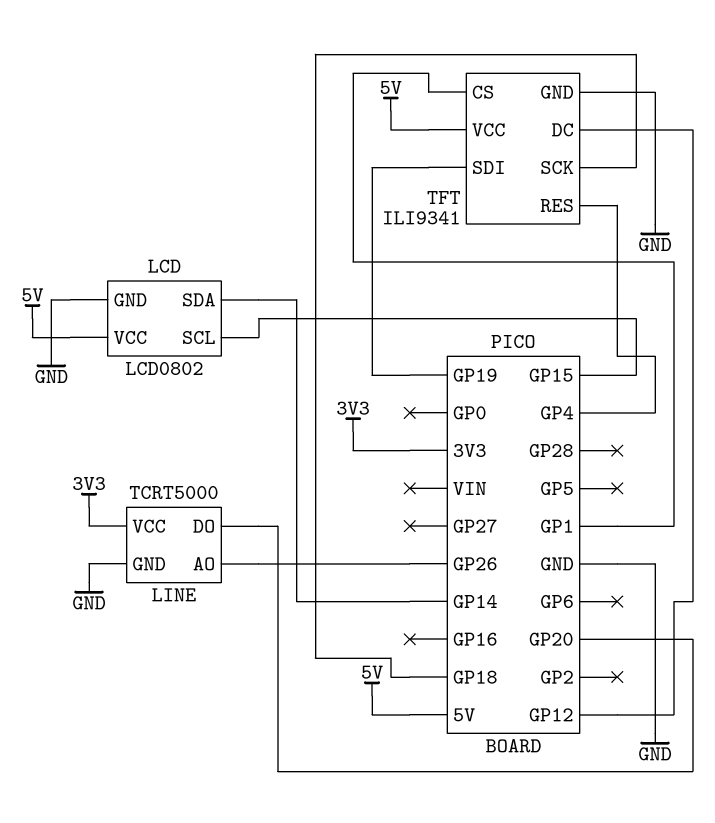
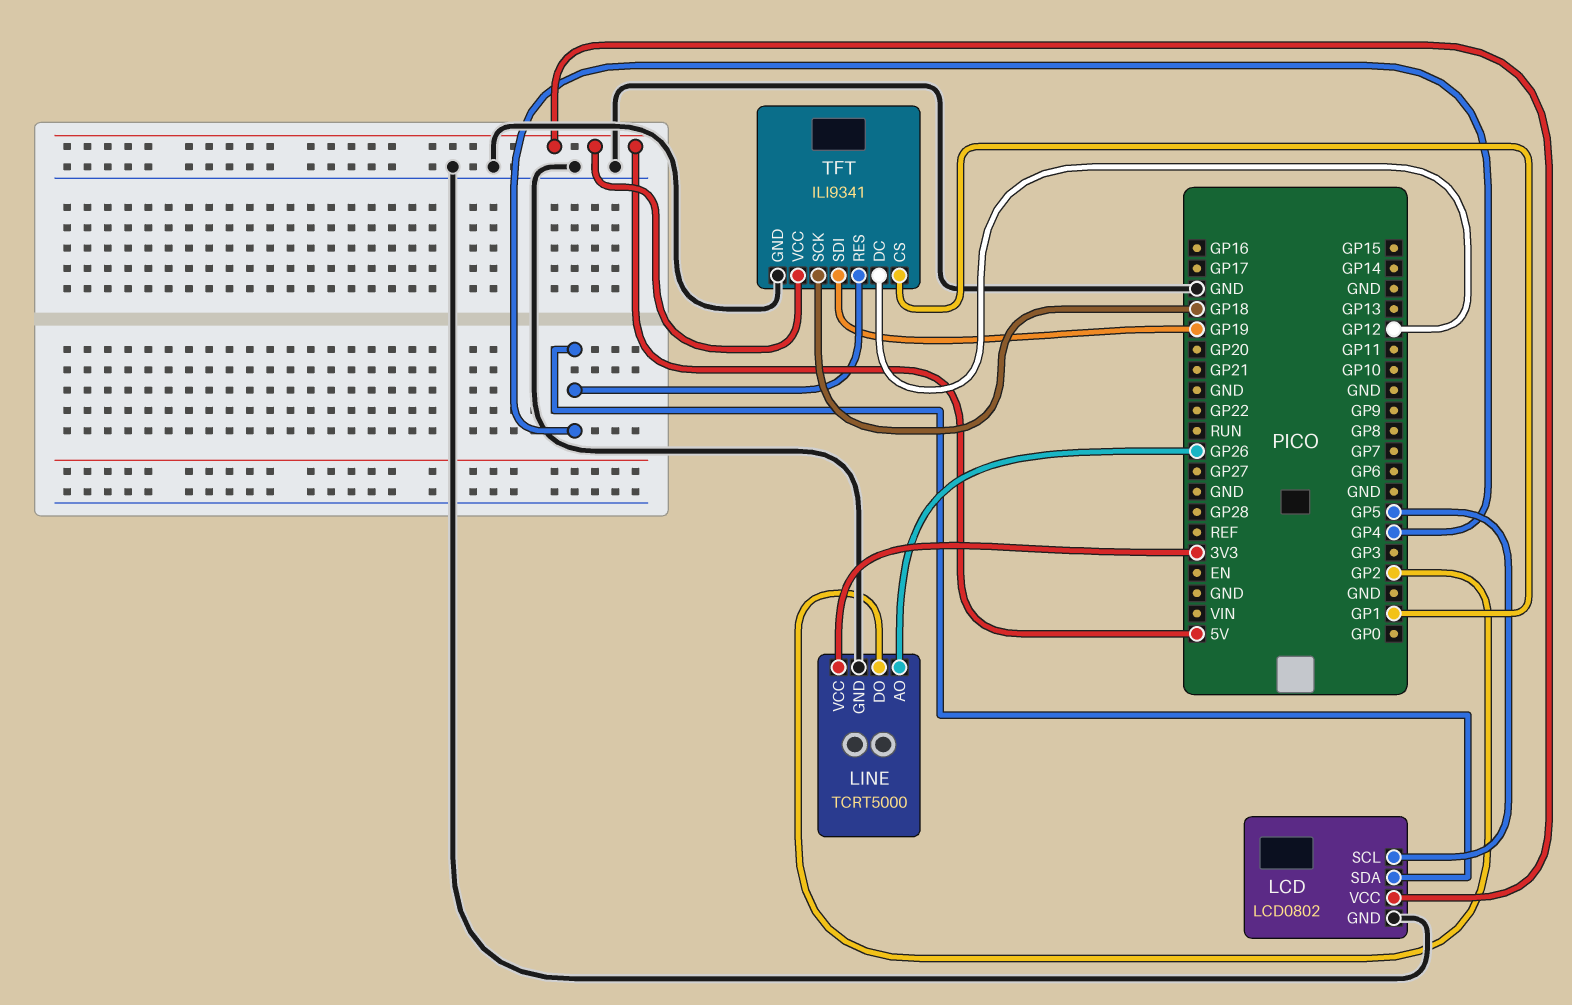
LCD pin SCL: GP15 -> GP5
LCD pin SDA: GP14 -> GP4
LINE pin DO: GP20 -> GP2

